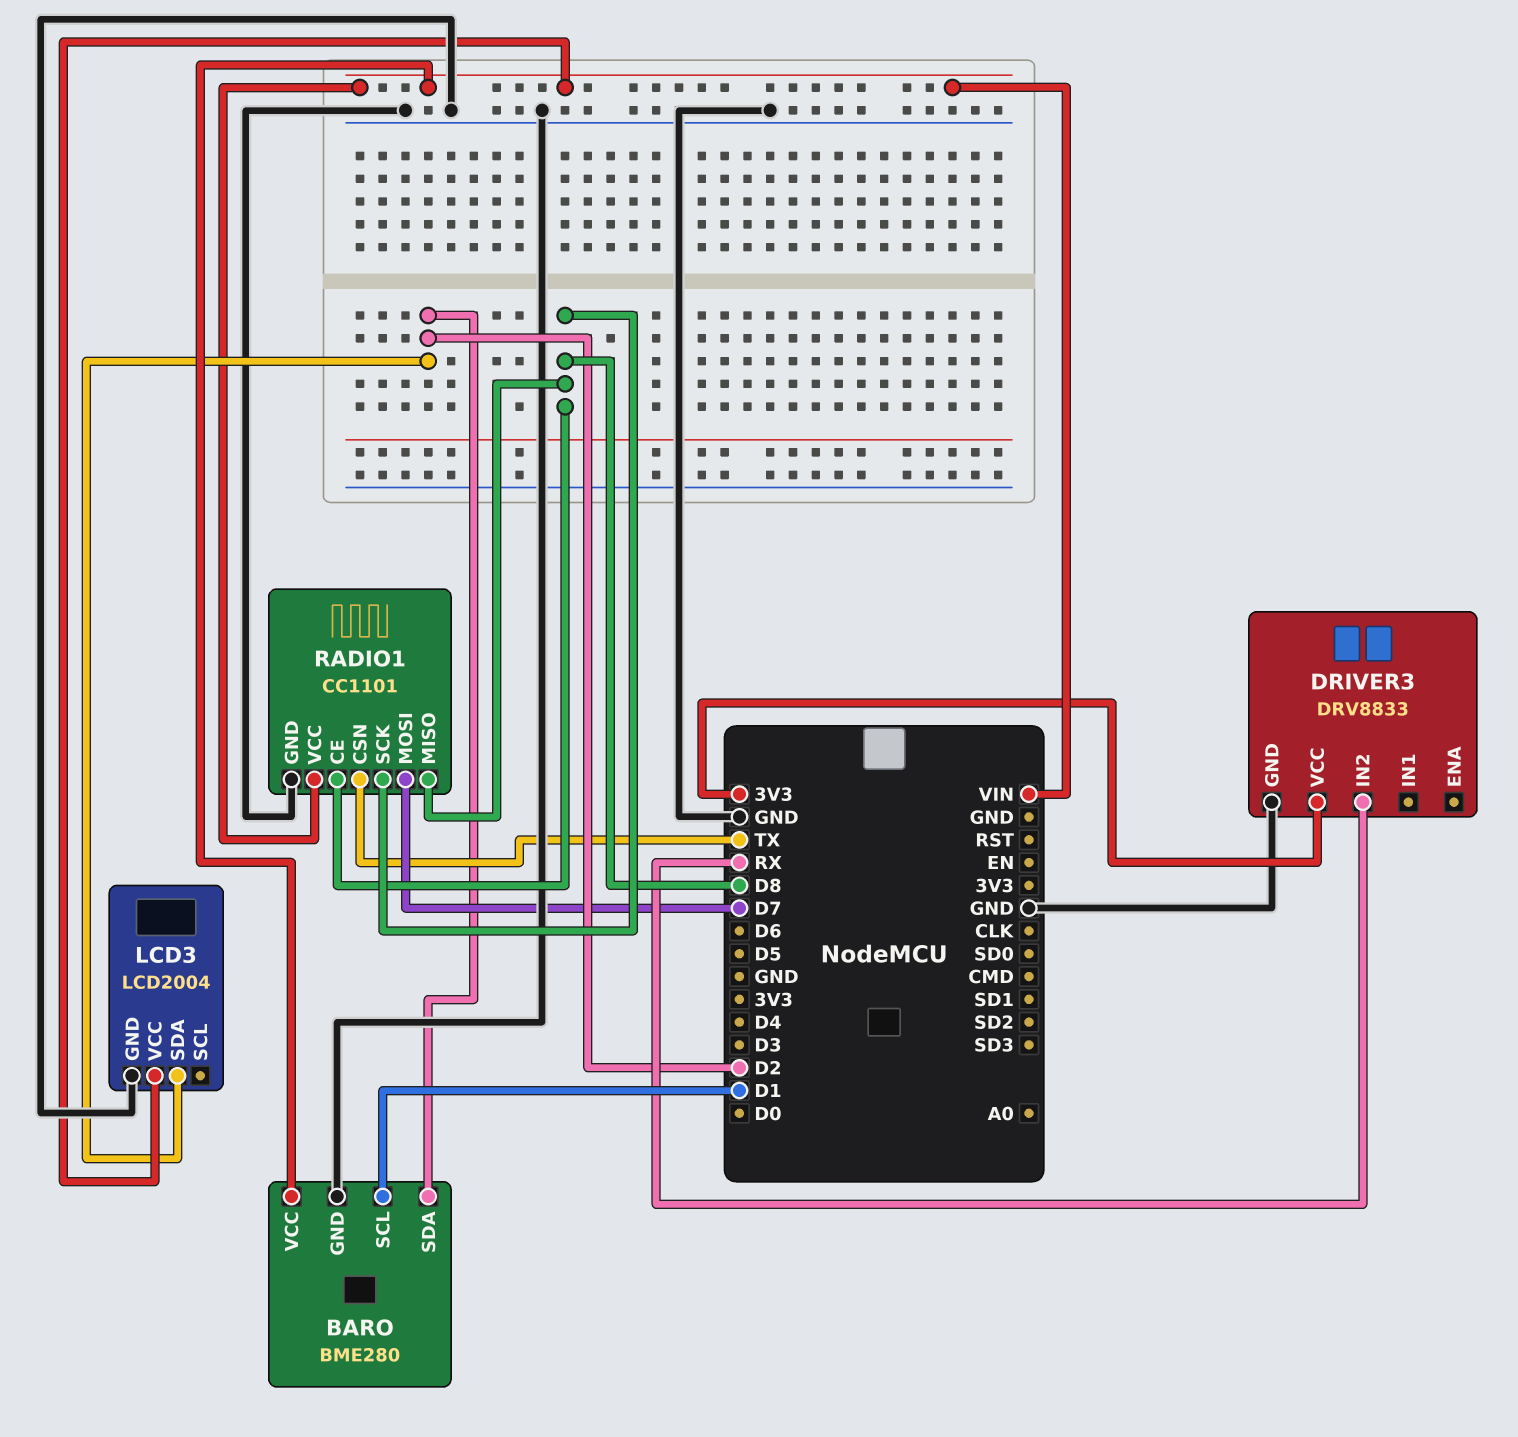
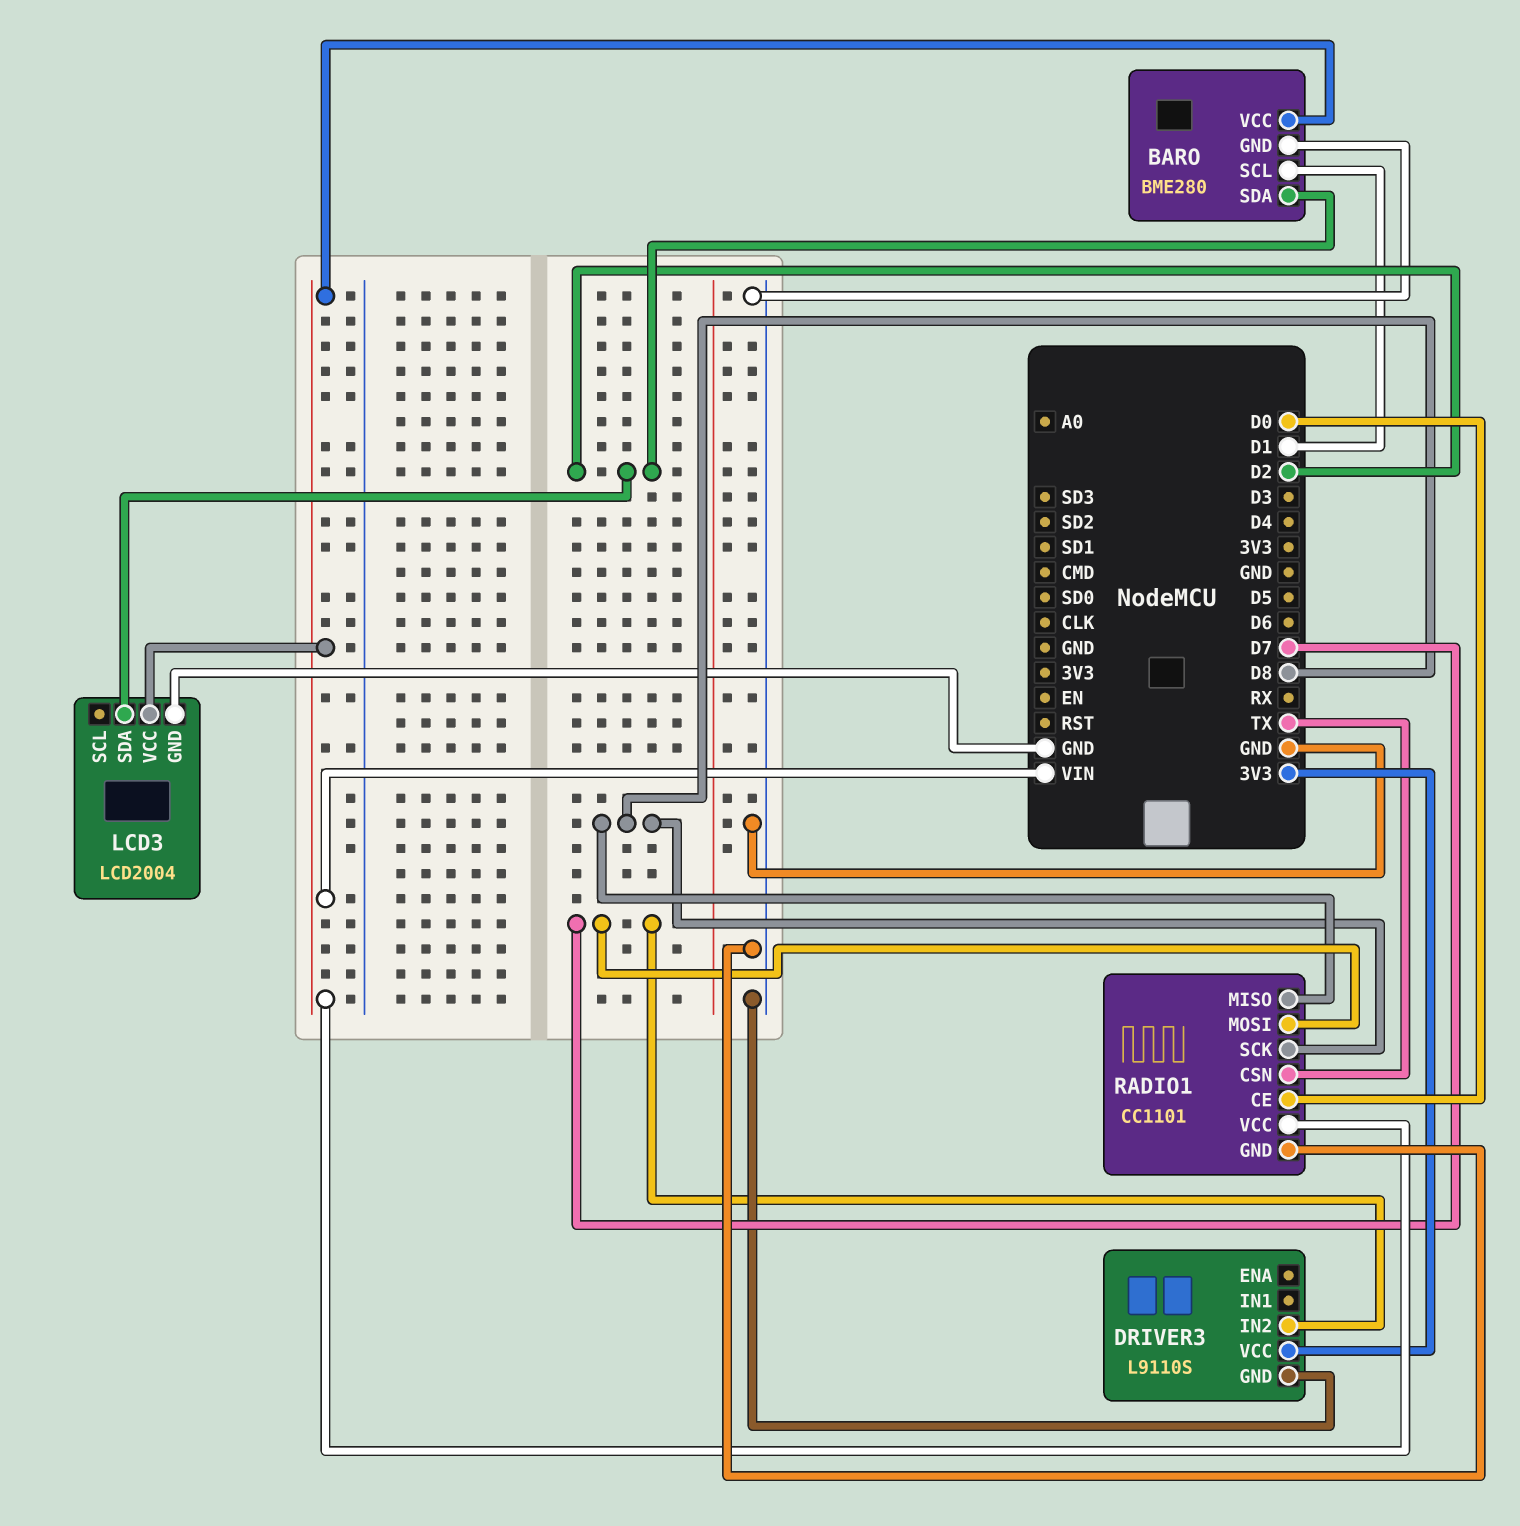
DRIVER3: DRV8833 -> L9110S
DRIVER3 pin IN2: RX -> D7
RADIO1 pin CE: D8 -> D0

